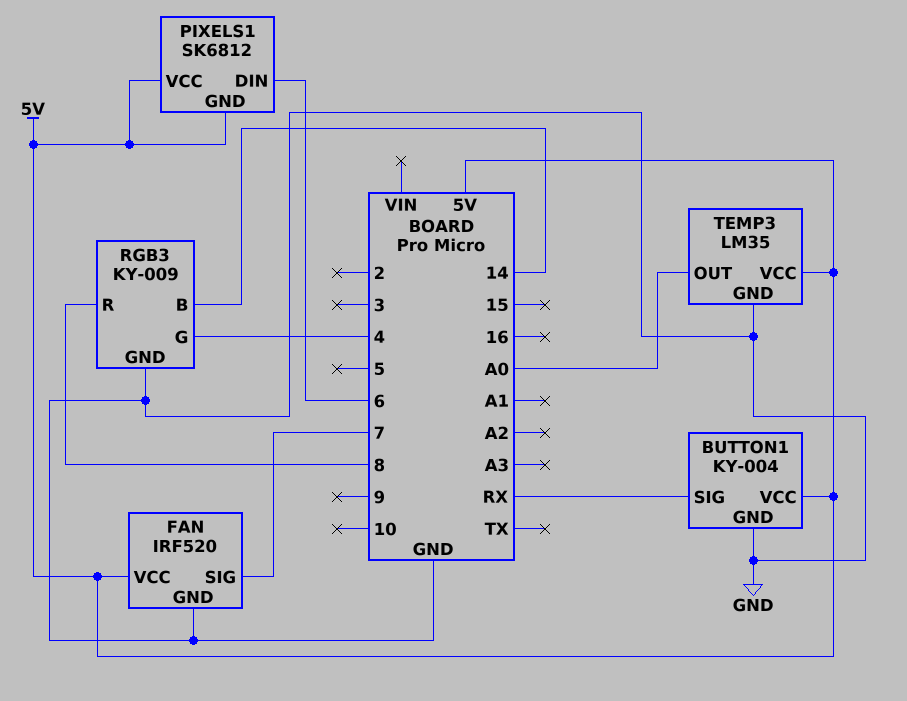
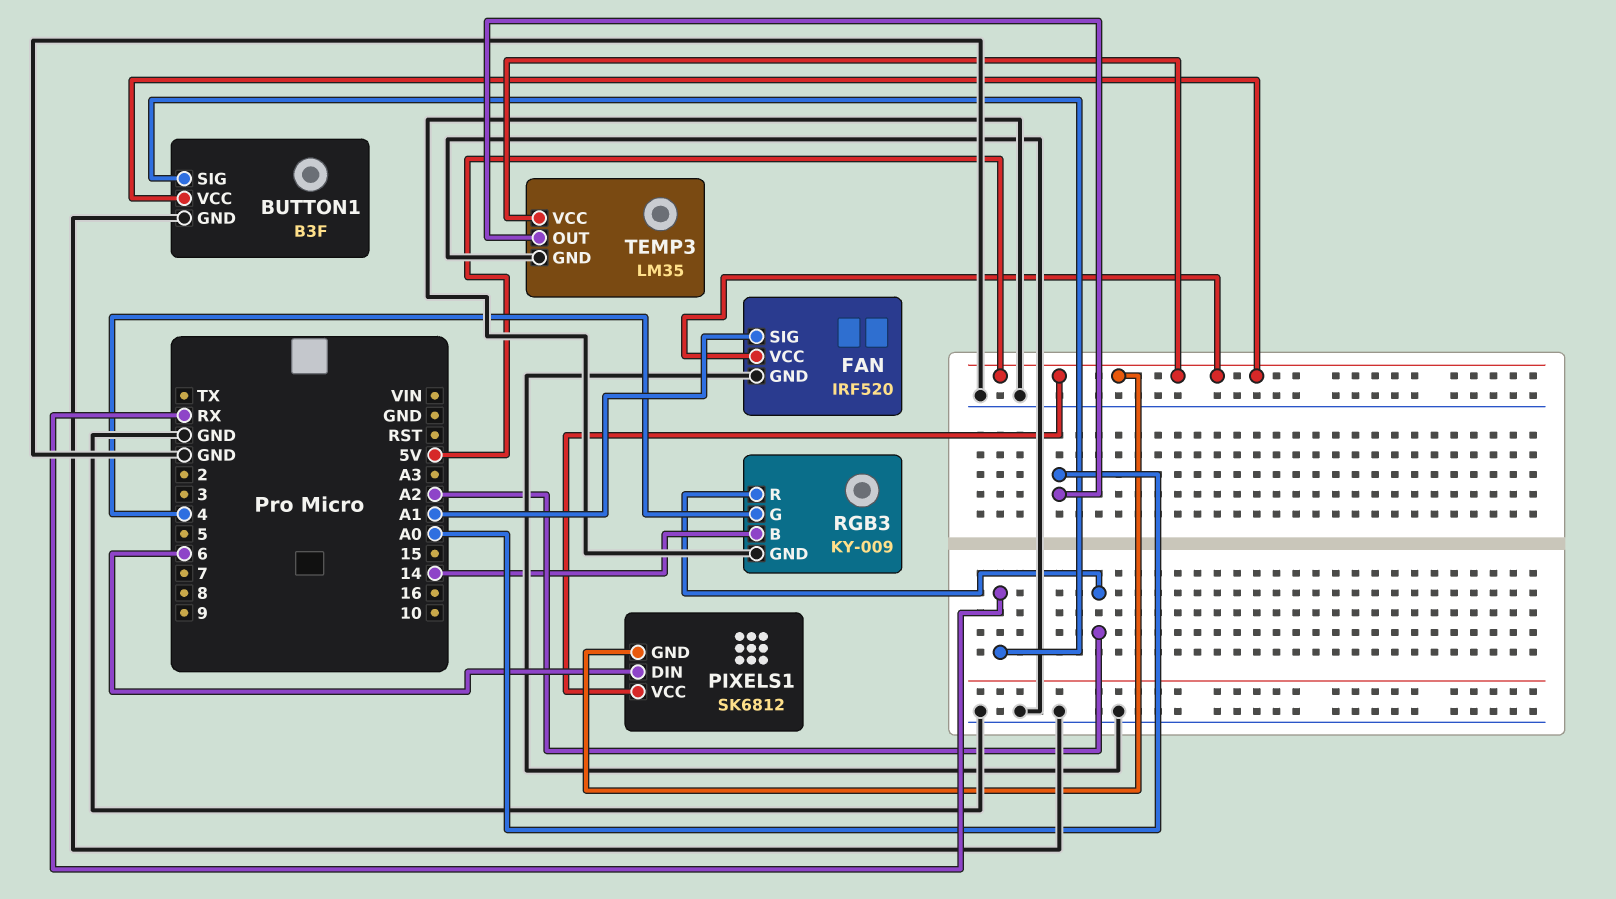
BUTTON1: KY-004 -> B3F
FAN pin SIG: 7 -> A1
RGB3 pin R: 8 -> A2

